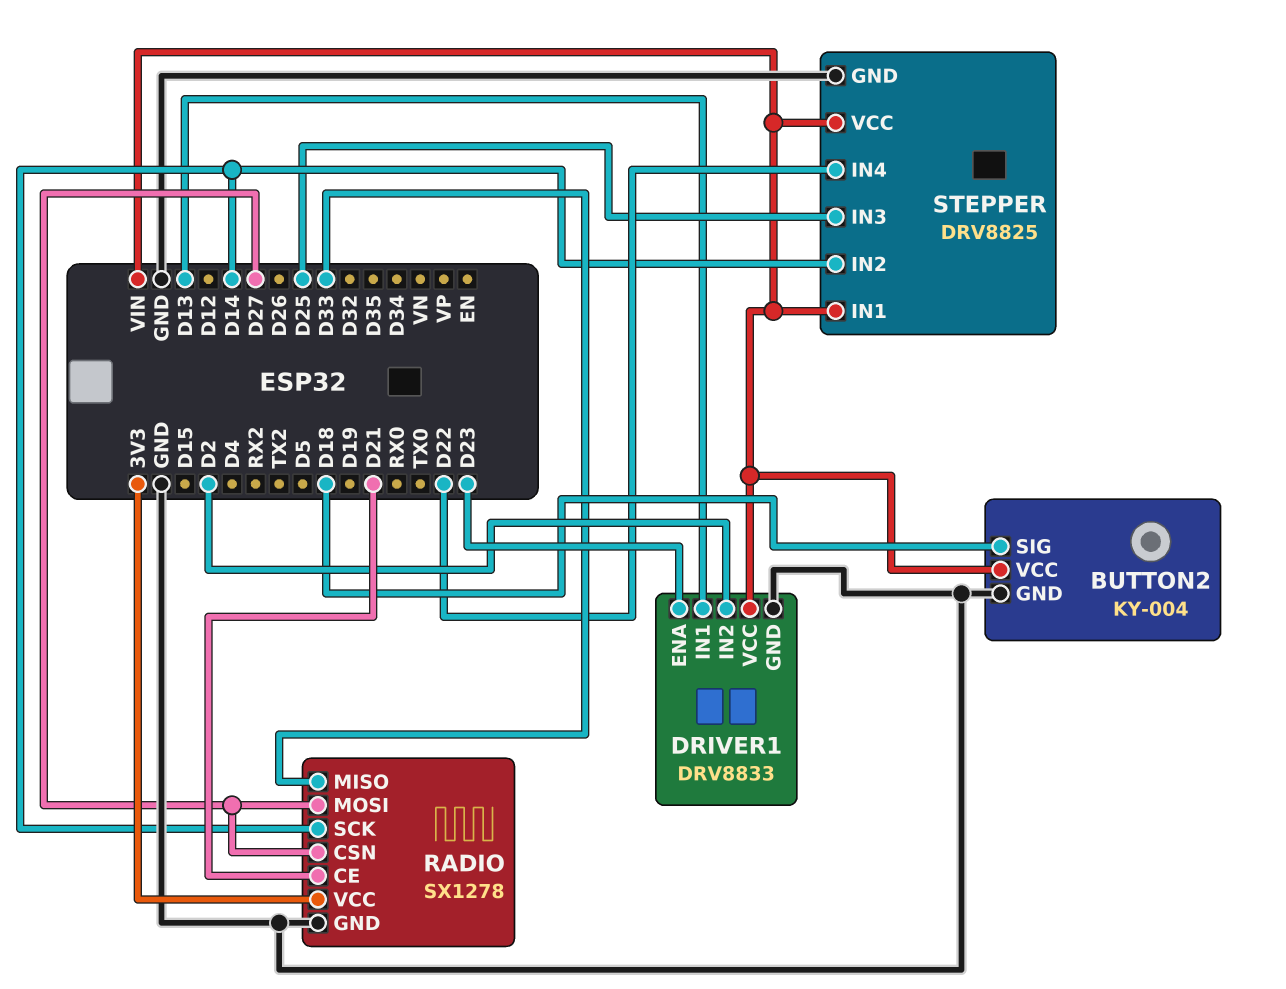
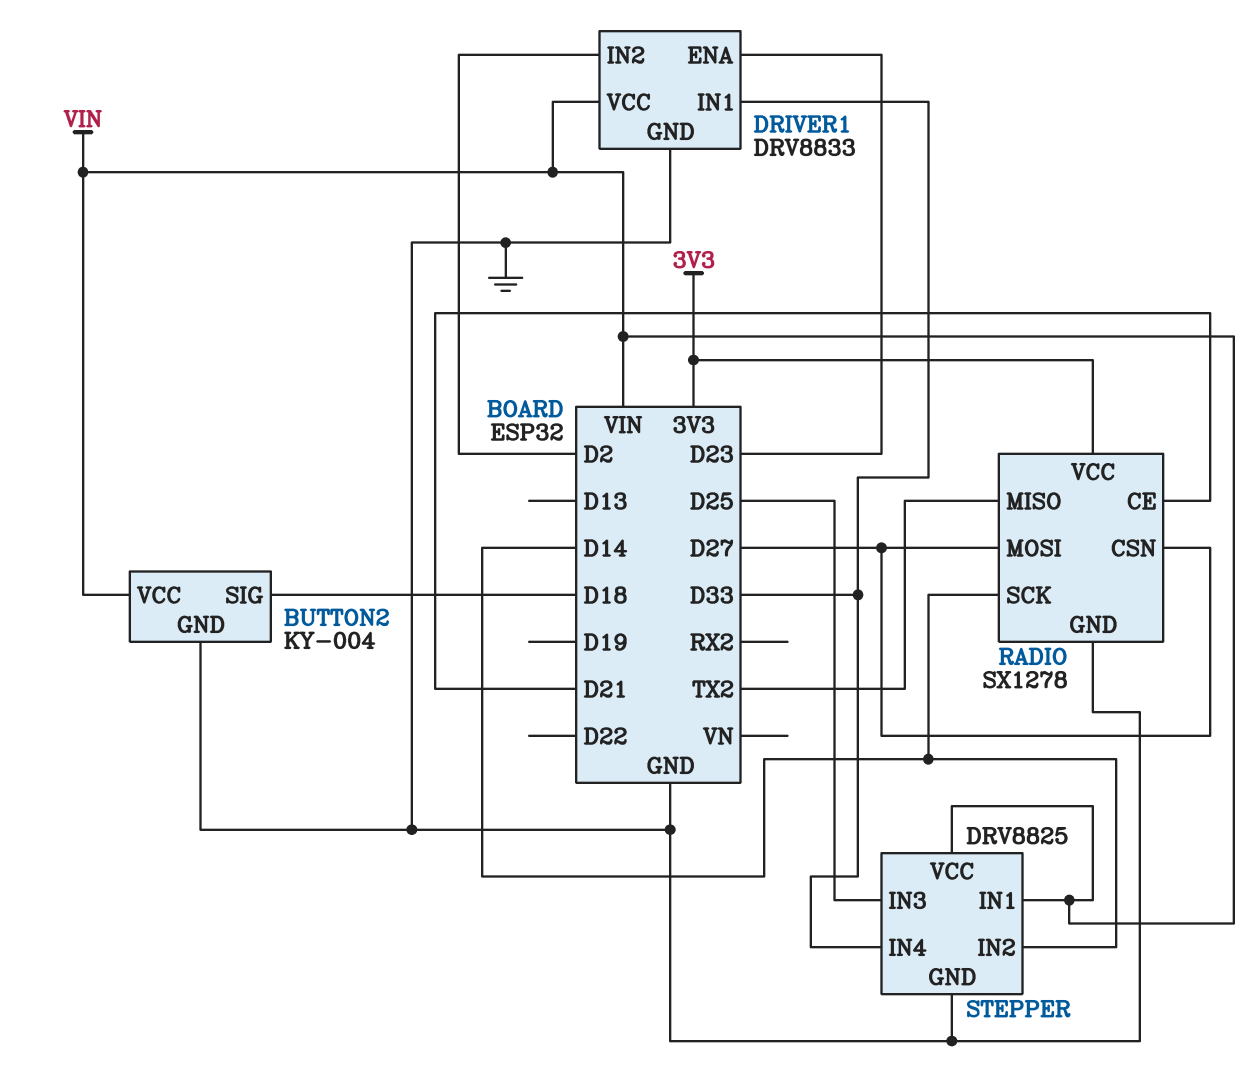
DRIVER1 pin IN1: D13 -> D33
RADIO pin MISO: D33 -> TX2
STEPPER pin IN4: D22 -> D33

